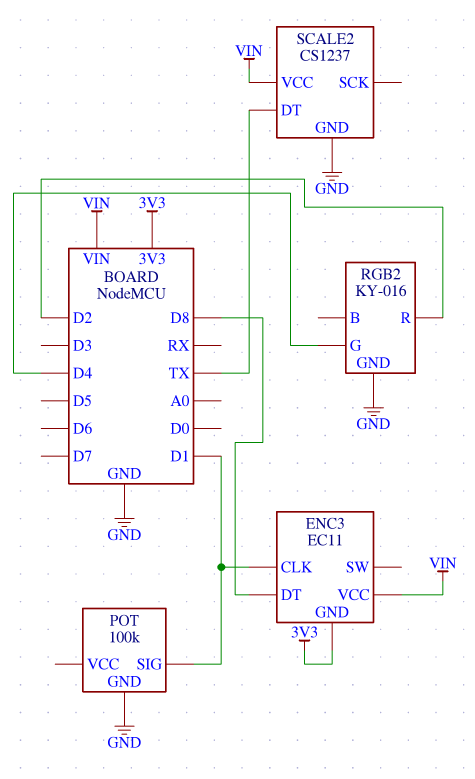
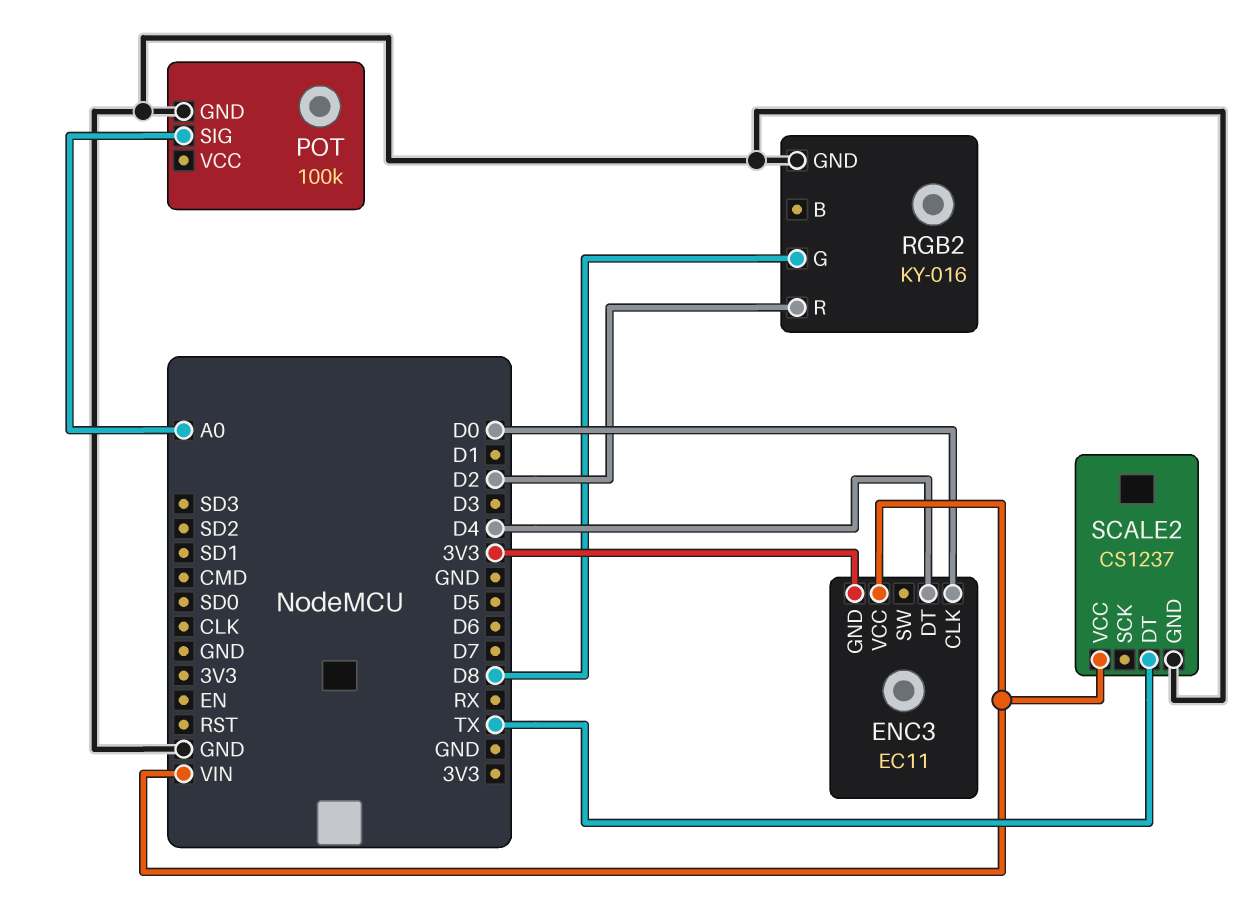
ENC3 pin CLK: D1 -> D0
ENC3 pin DT: D8 -> D4
POT pin SIG: D1 -> A0
RGB2 pin G: D4 -> D8

